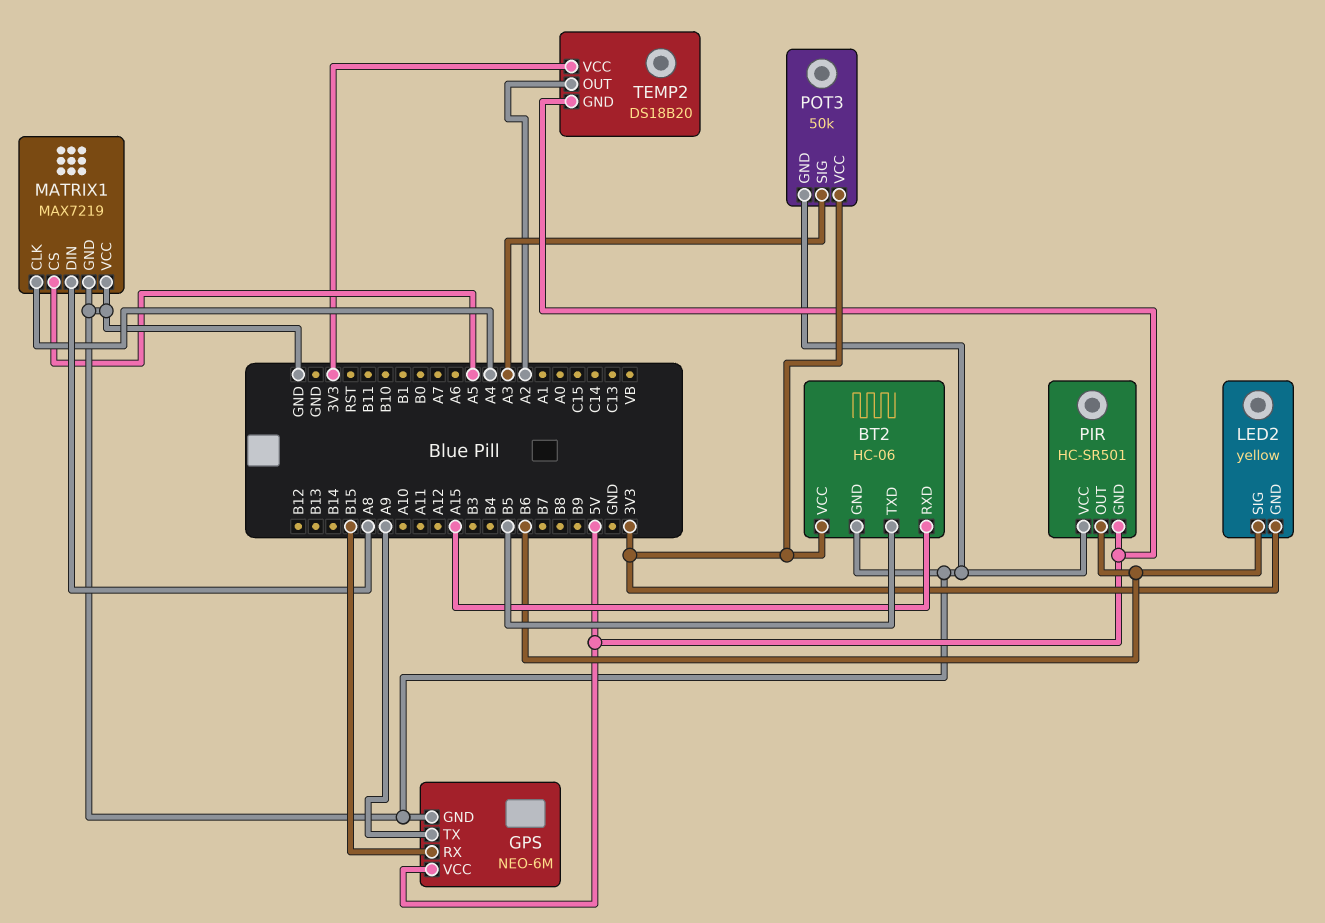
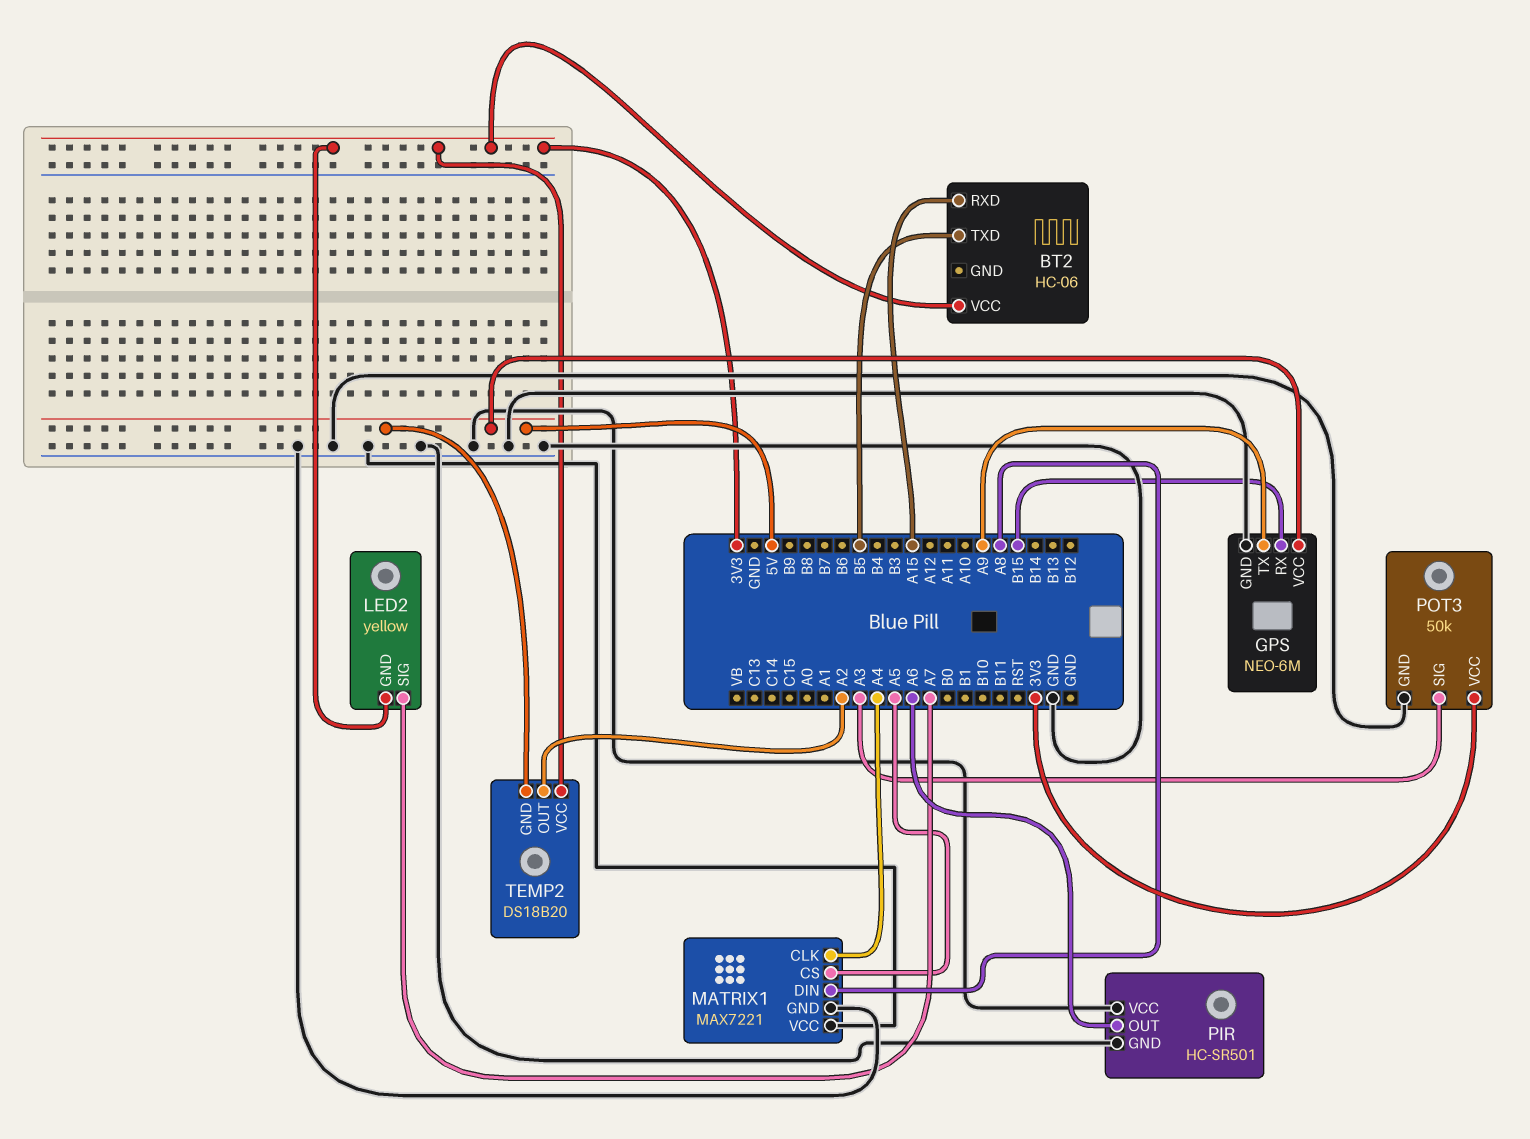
BT2 pin GND: GND -> none
LED2 pin SIG: B6 -> A7
MATRIX1: MAX7219 -> MAX7221
PIR pin GND: 5V -> GND
PIR pin OUT: B6 -> A6

